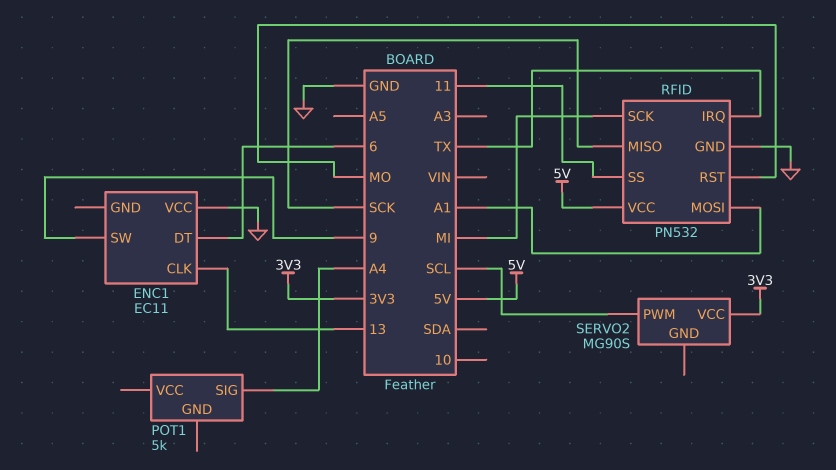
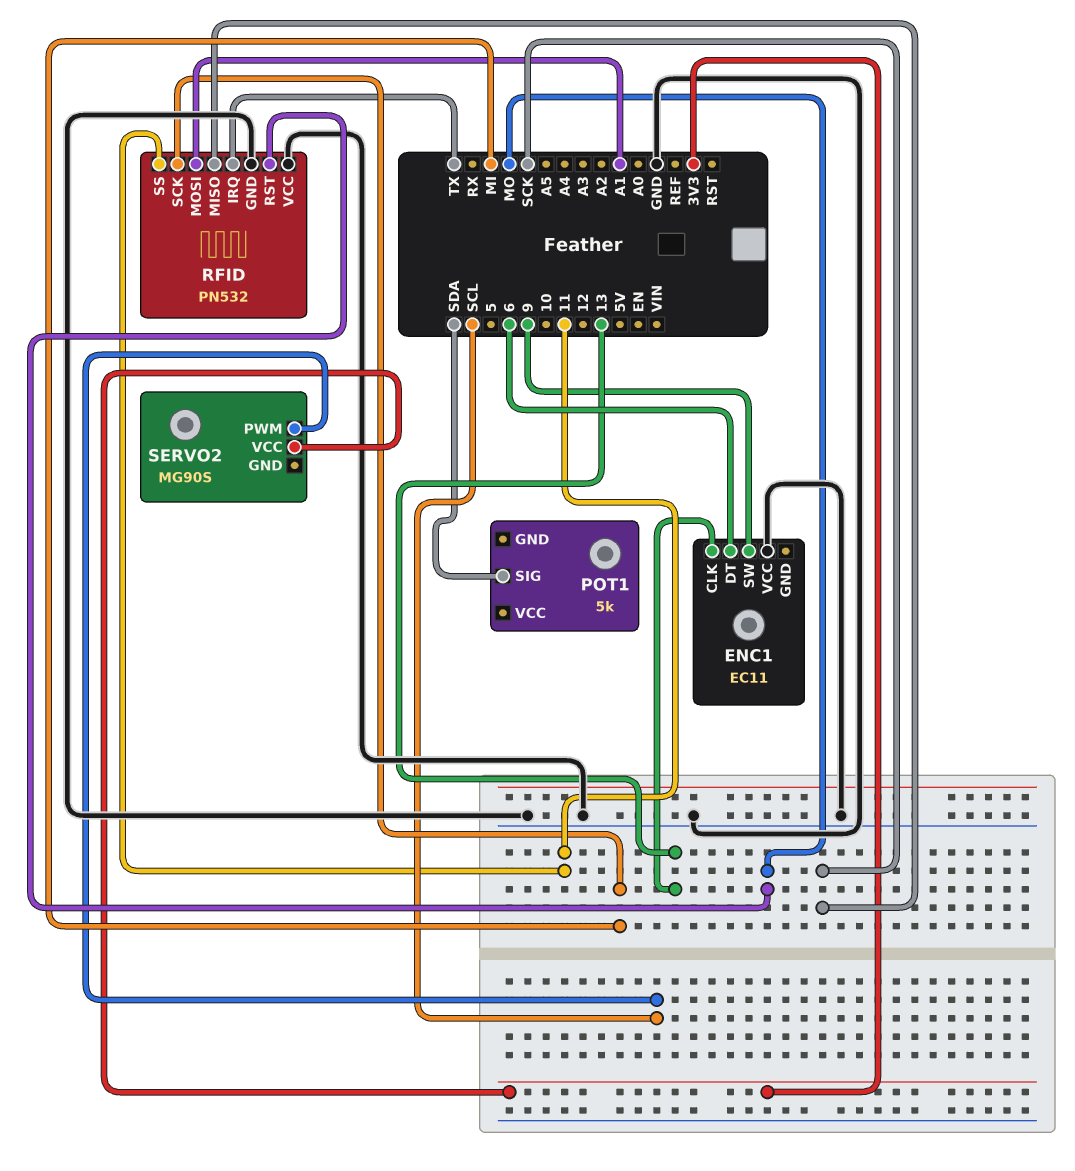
POT1 pin SIG: A4 -> SDA
RFID pin VCC: 5V -> GND

